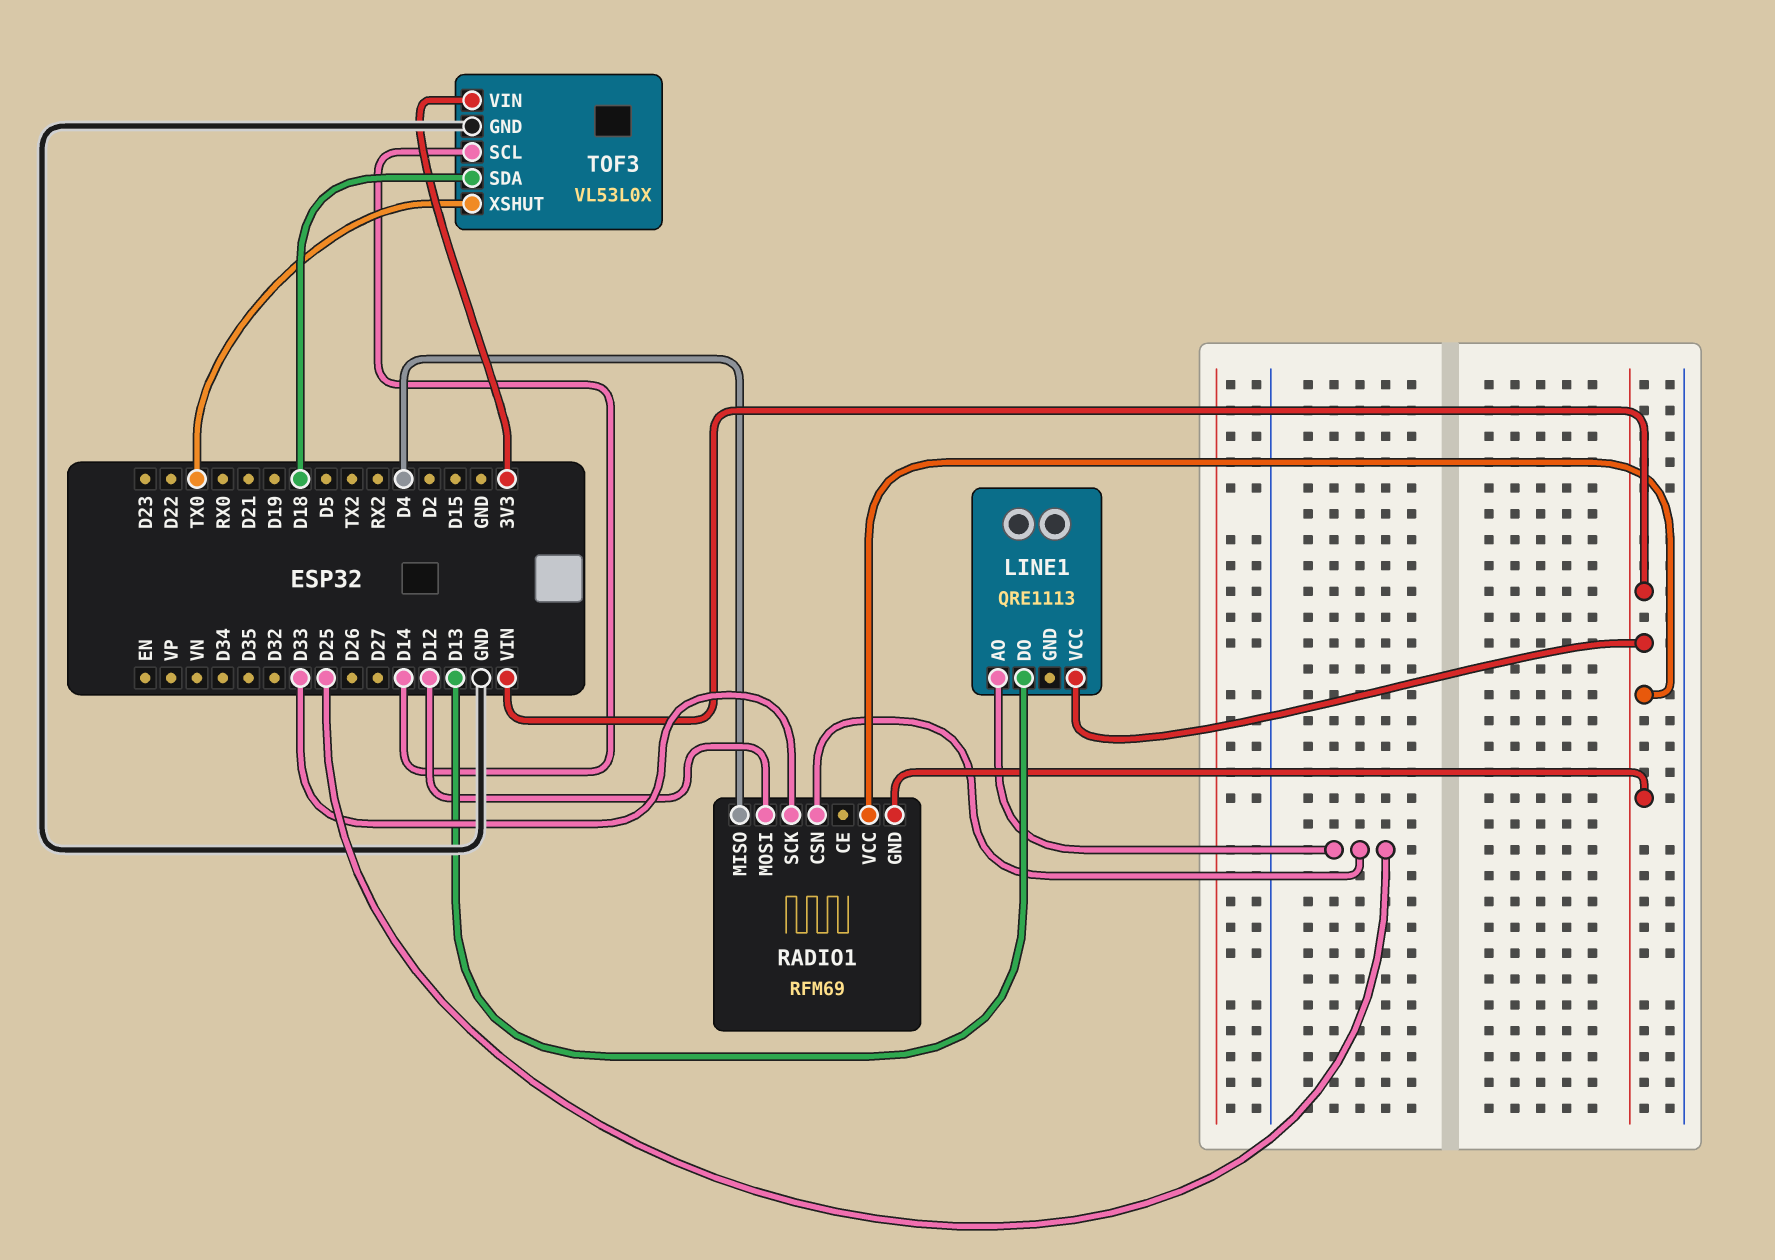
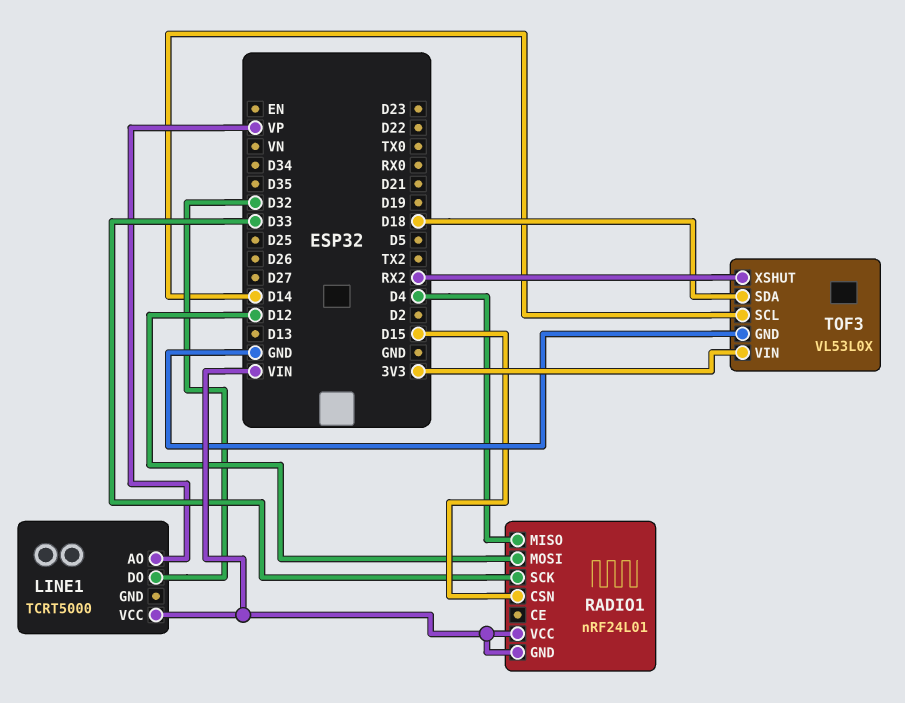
LINE1: QRE1113 -> TCRT5000
LINE1 pin AO: D25 -> VP
LINE1 pin DO: D13 -> D32
RADIO1: RFM69 -> nRF24L01
RADIO1 pin CSN: D25 -> D15
TOF3 pin XSHUT: TX0 -> RX2

